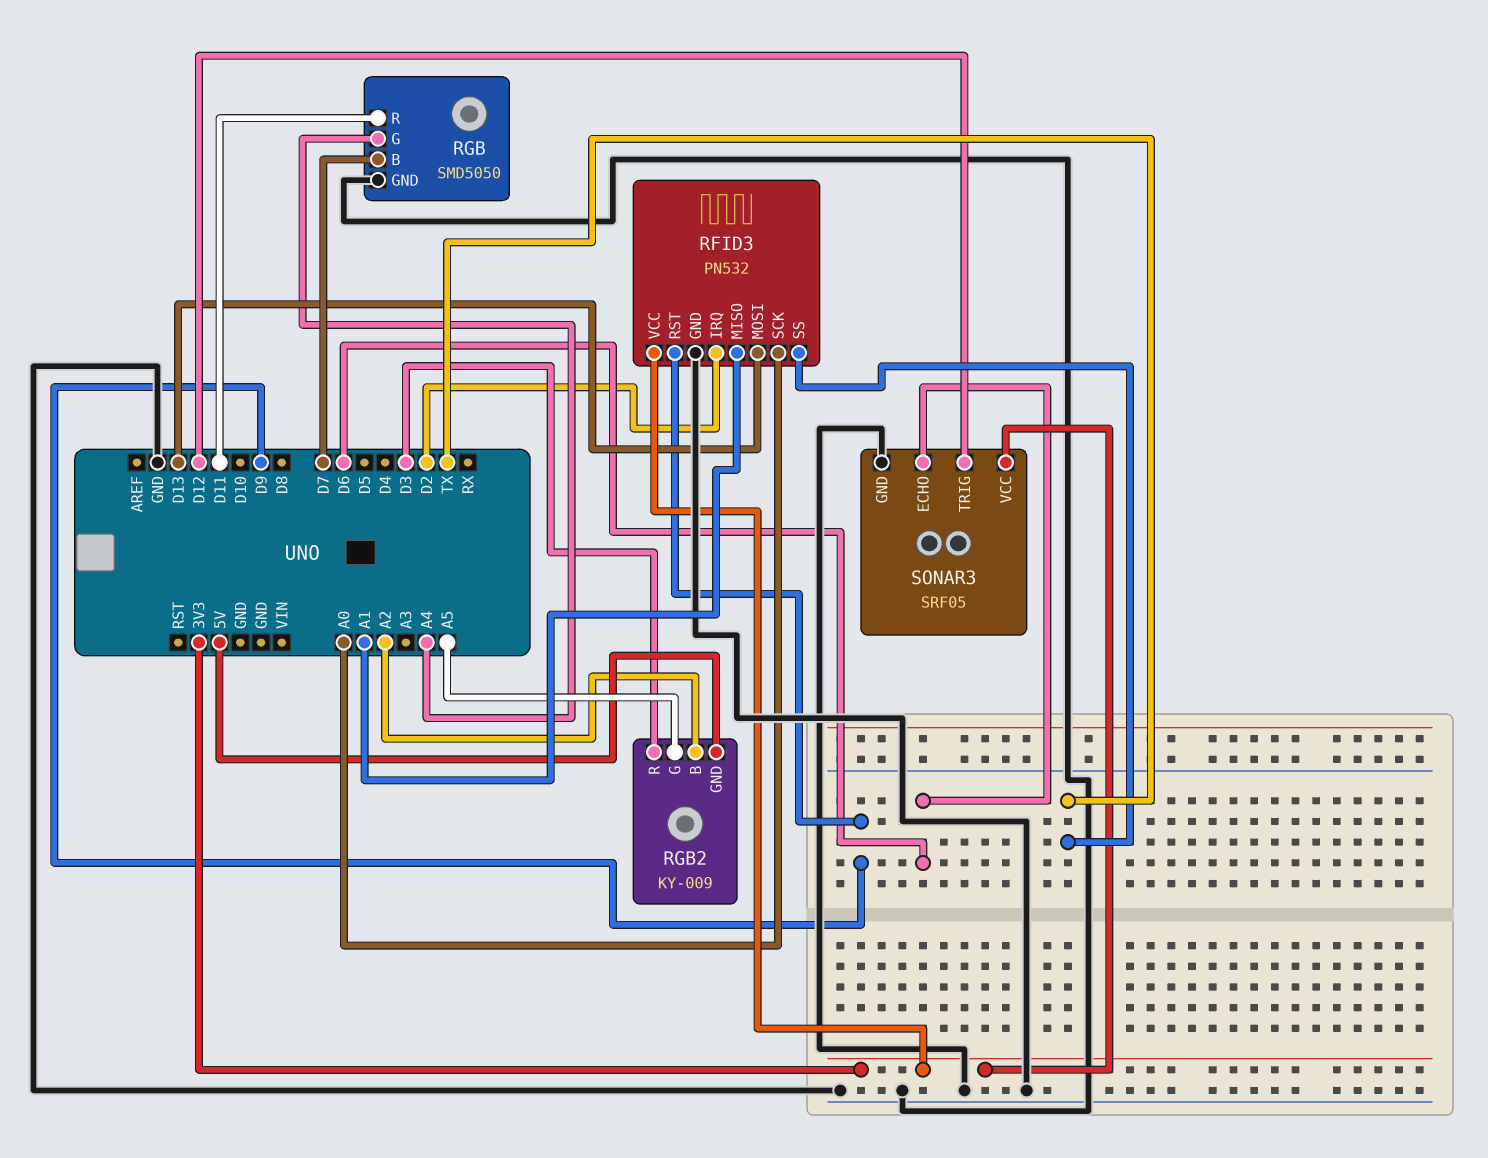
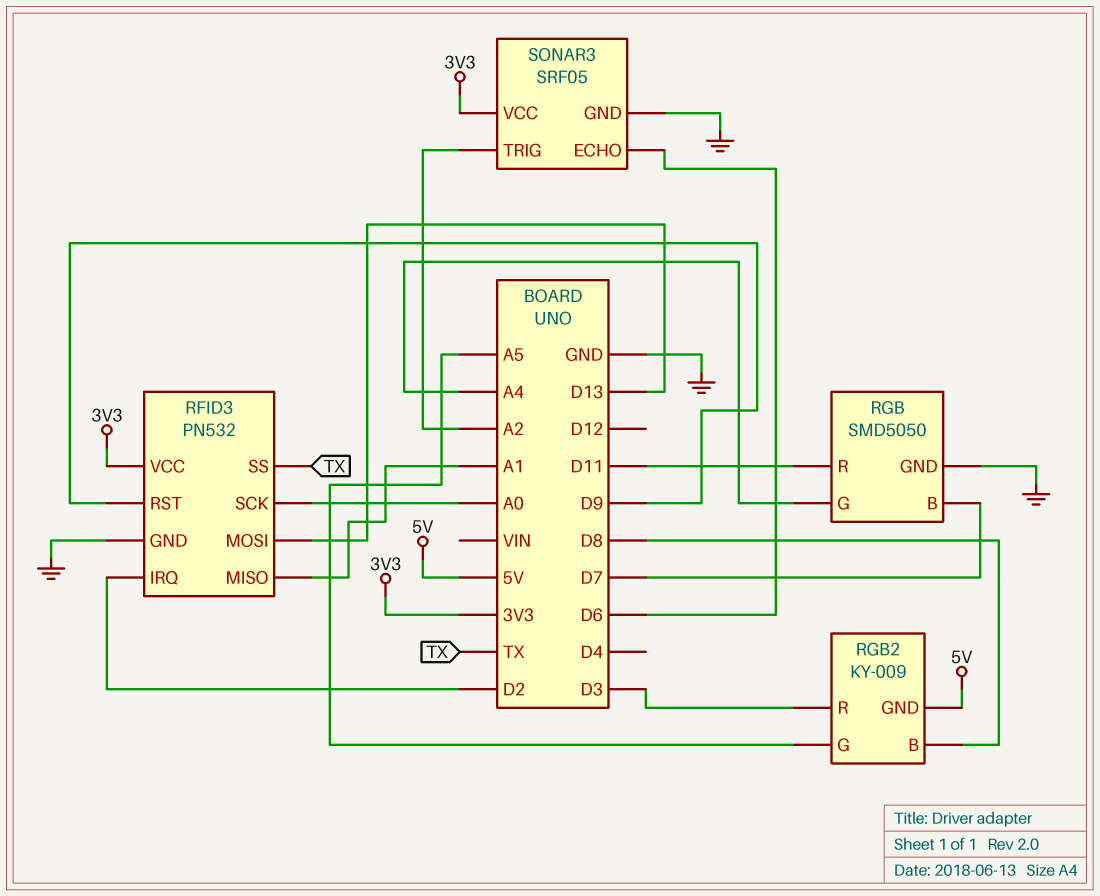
RGB2 pin B: A2 -> D8
SONAR3 pin TRIG: D12 -> A2

